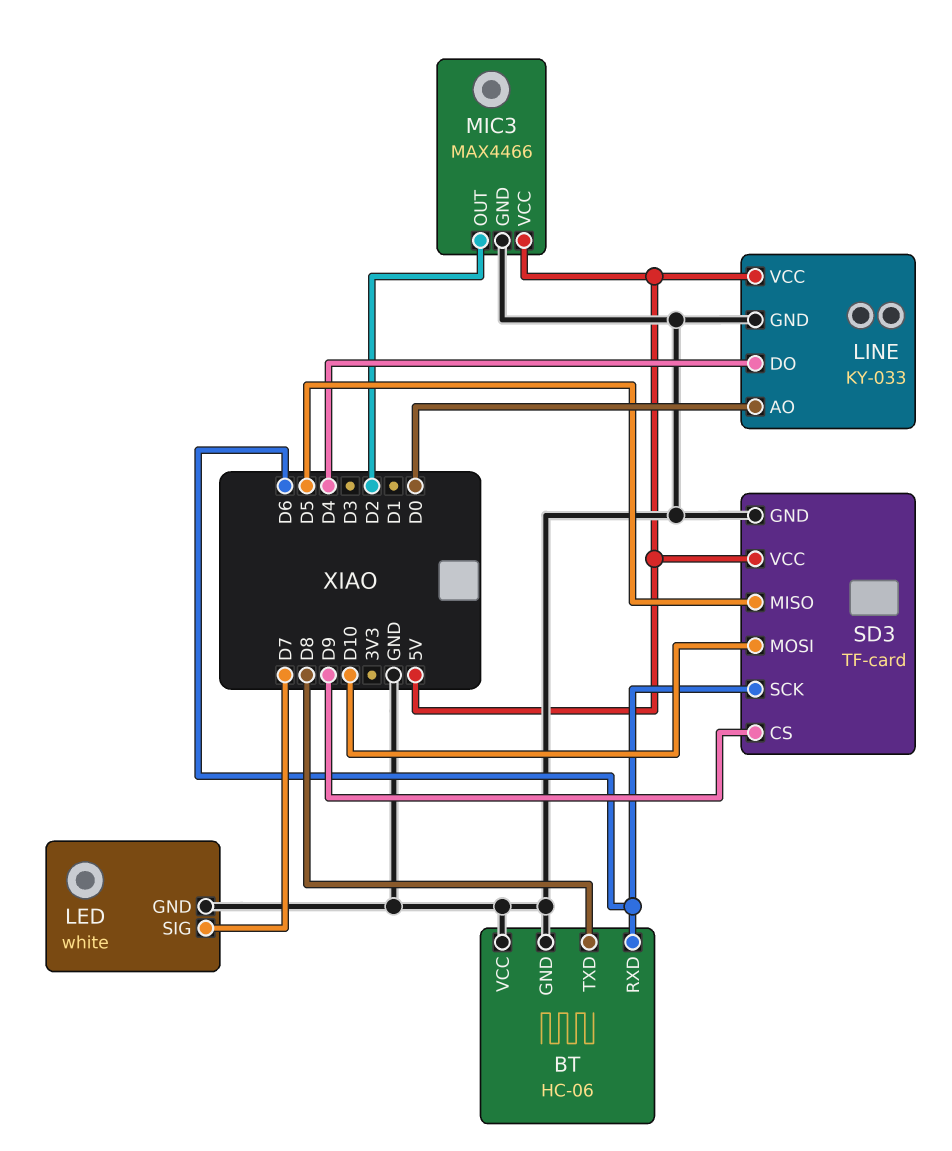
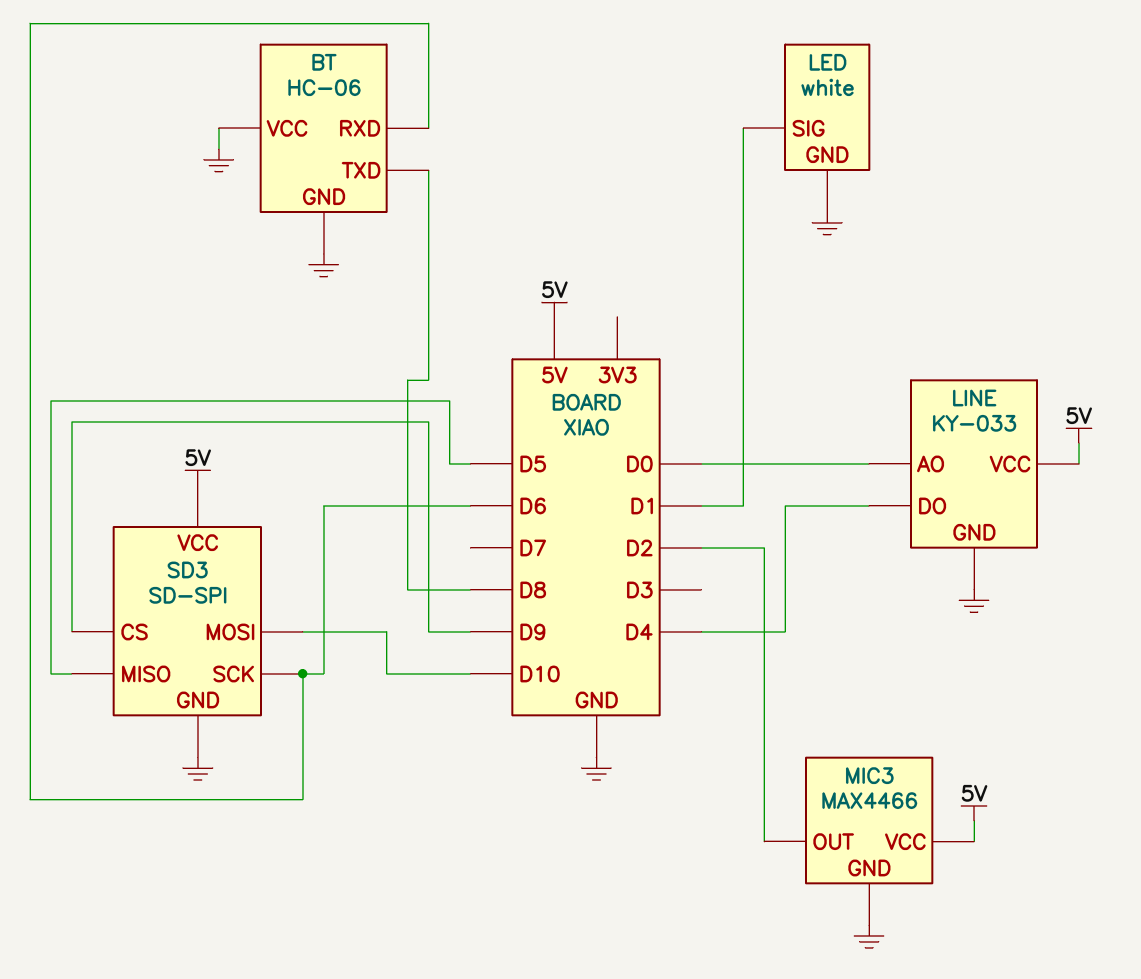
LED pin SIG: D7 -> D1
SD3: TF-card -> SD-SPI

